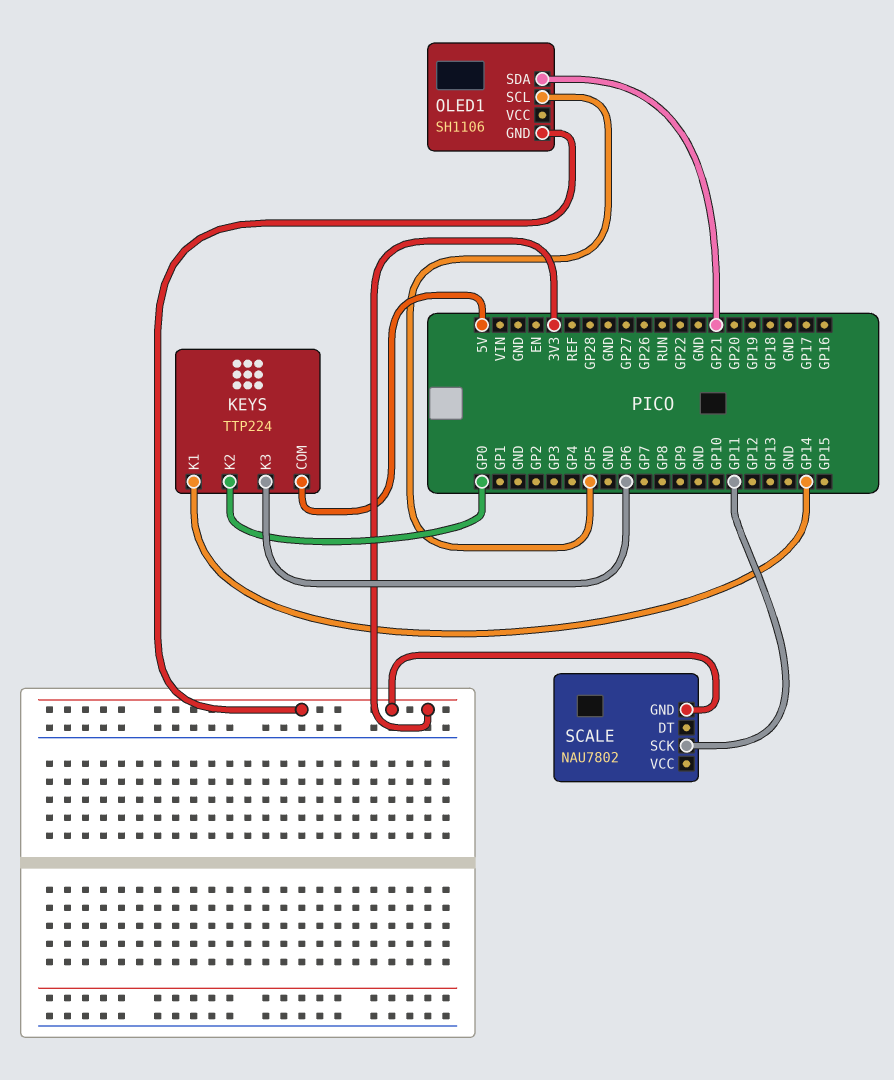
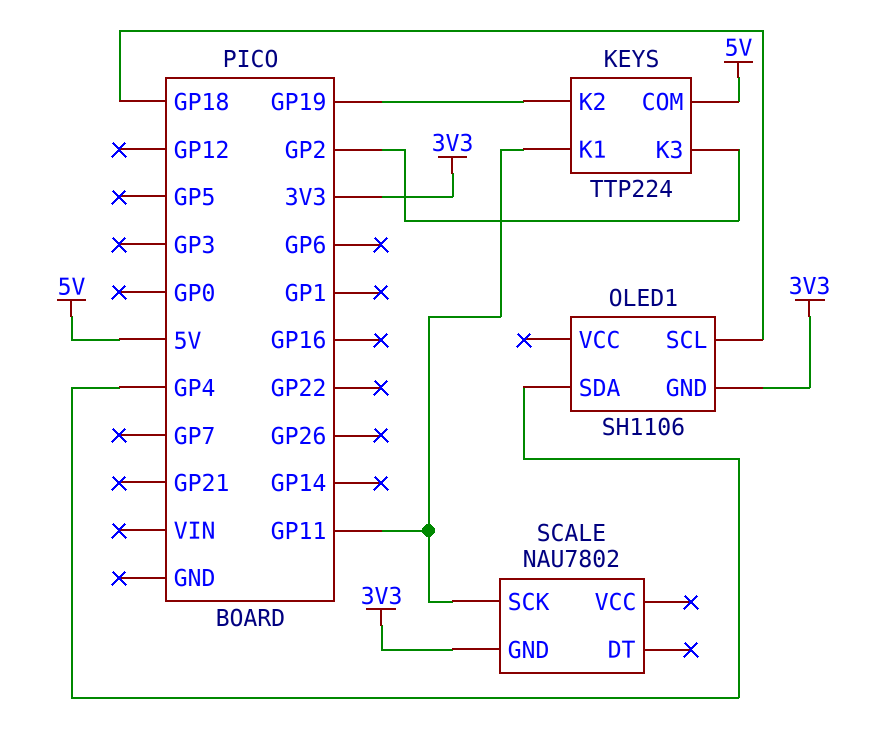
KEYS pin K1: GP14 -> GP11
KEYS pin K2: GP0 -> GP19
KEYS pin K3: GP6 -> GP2
OLED1 pin SCL: GP5 -> GP18
OLED1 pin SDA: GP21 -> GP4

